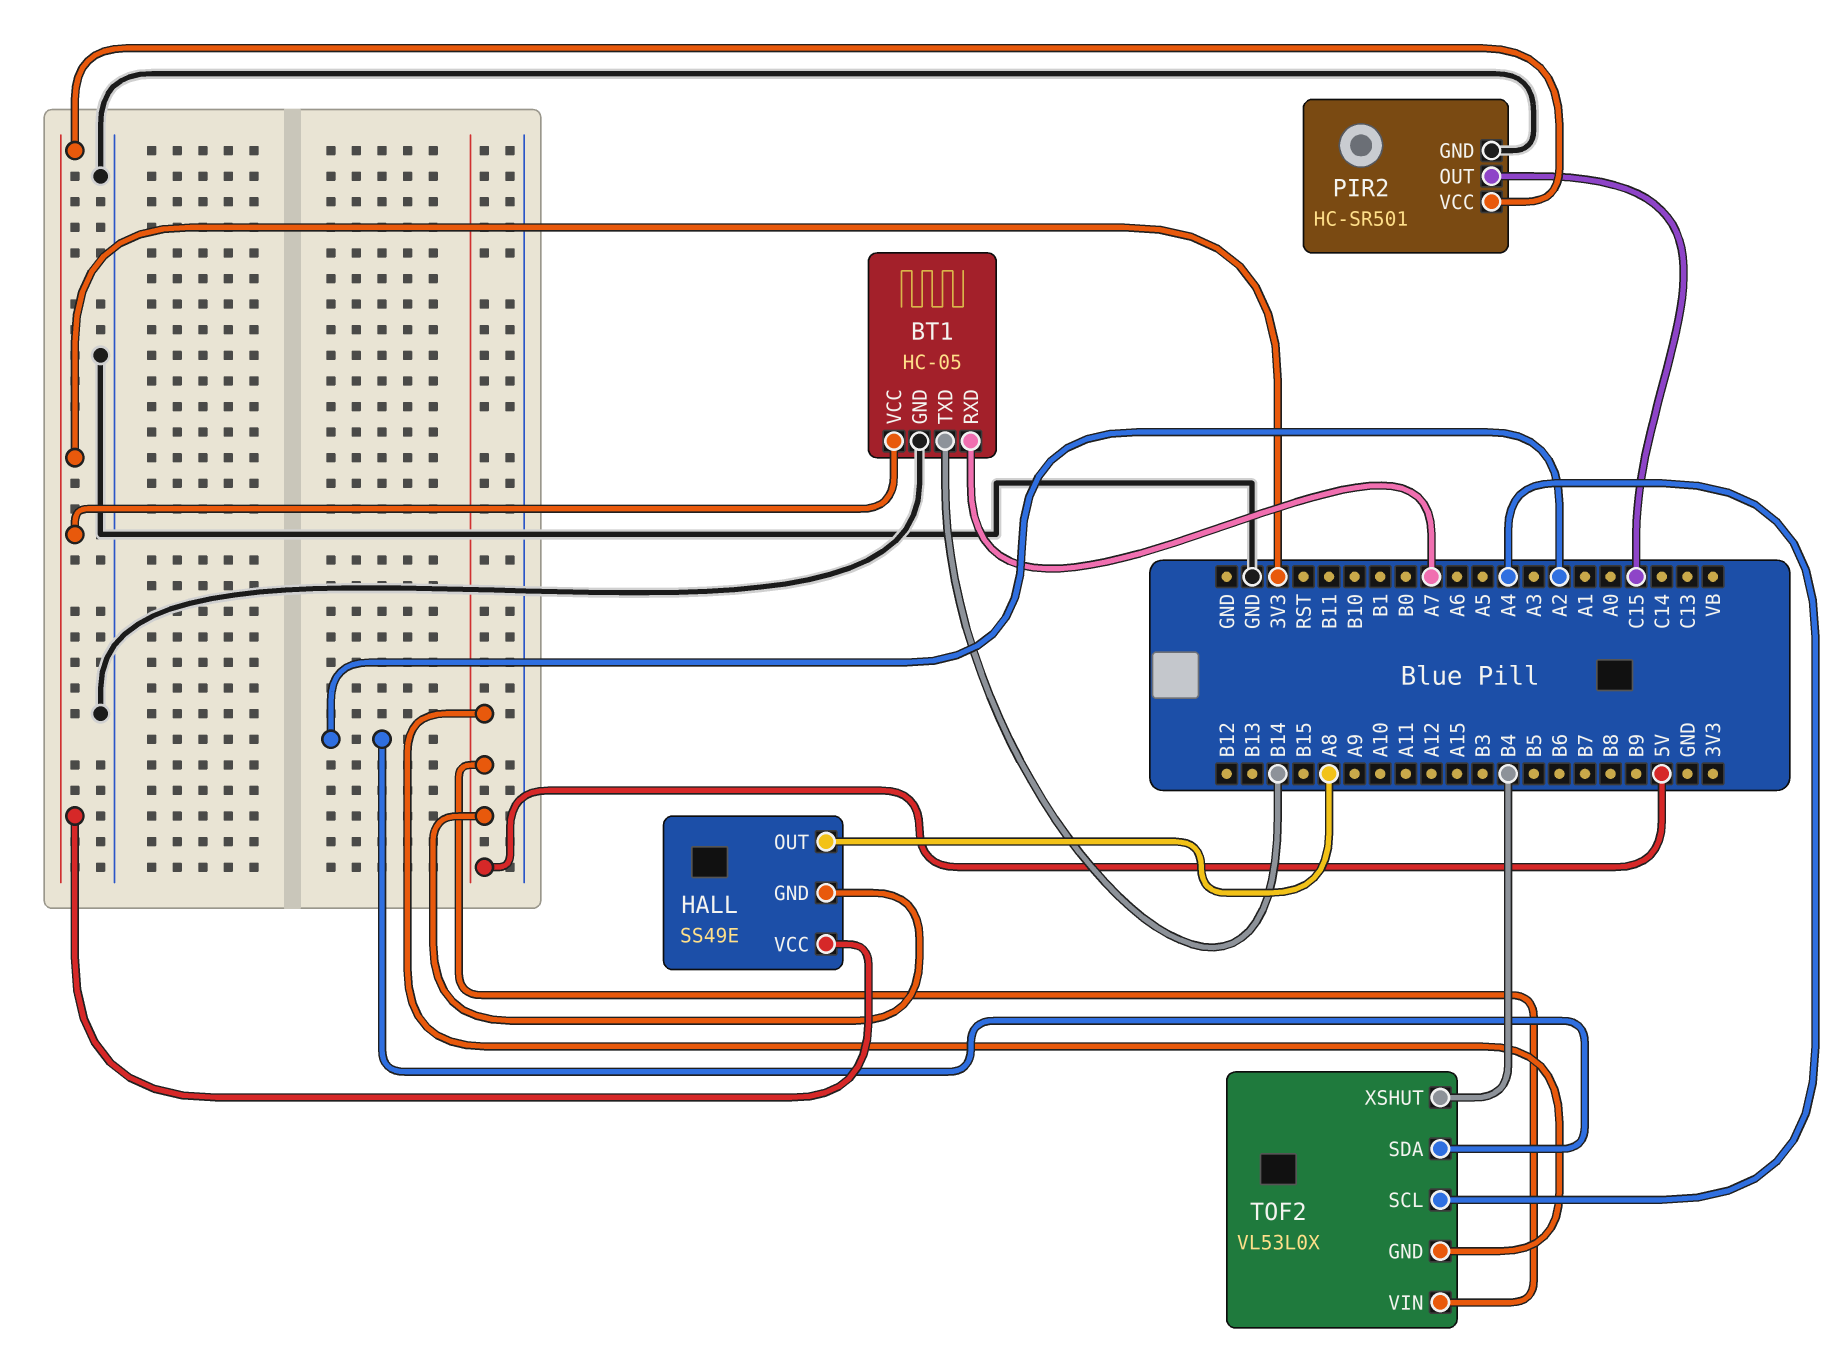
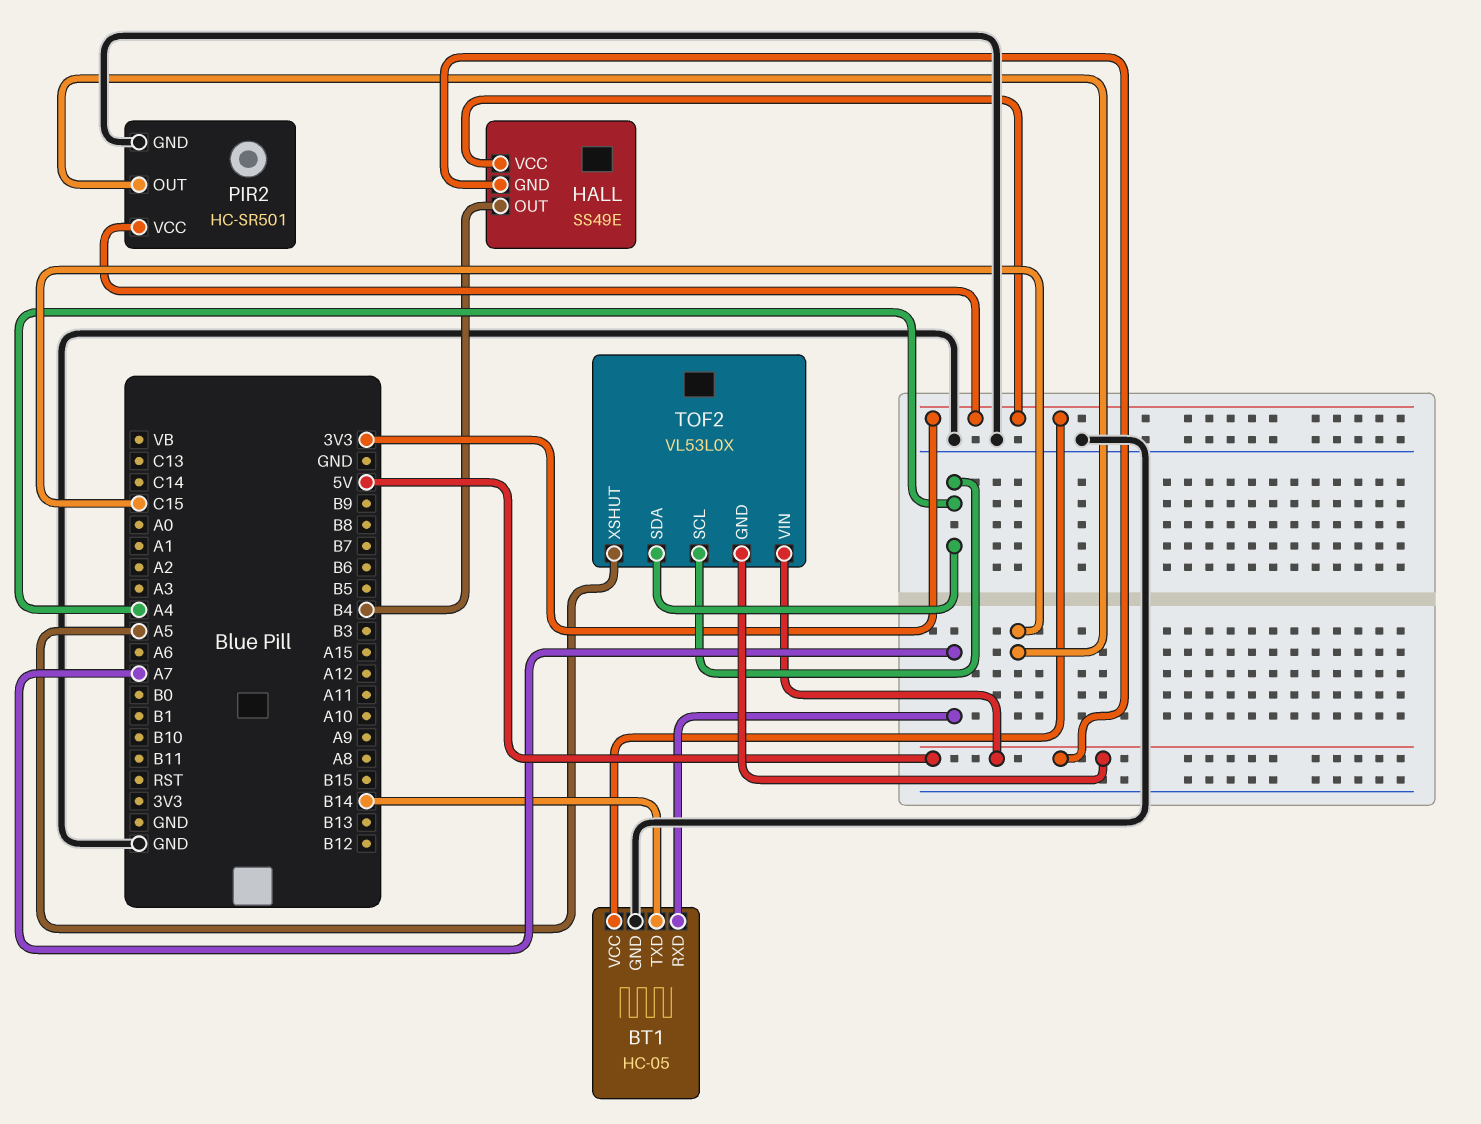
HALL pin OUT: A8 -> B4
TOF2 pin SDA: A2 -> A4
TOF2 pin XSHUT: B4 -> A5

